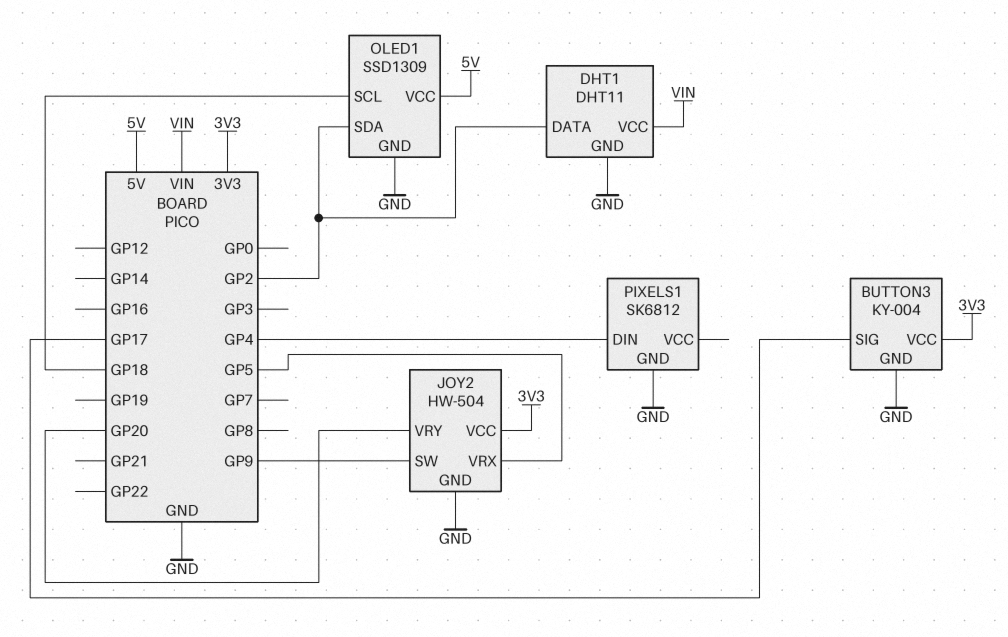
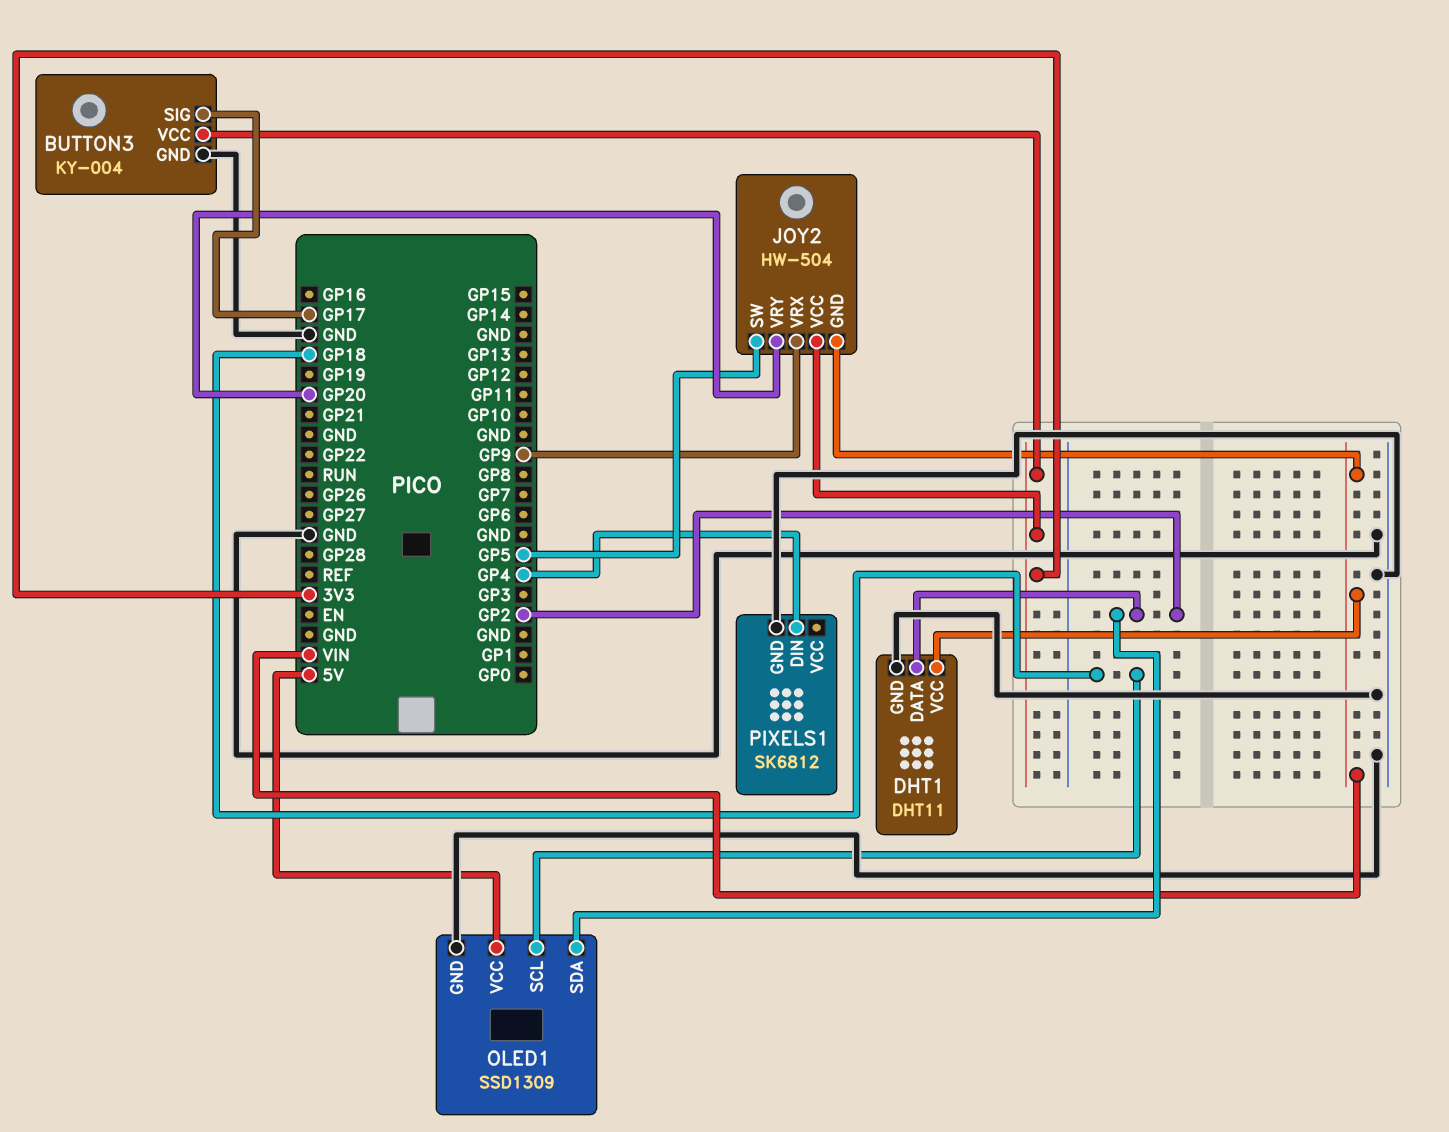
JOY2 pin GND: GND -> VIN
JOY2 pin SW: GP9 -> GP5
JOY2 pin VRX: GP5 -> GP9

